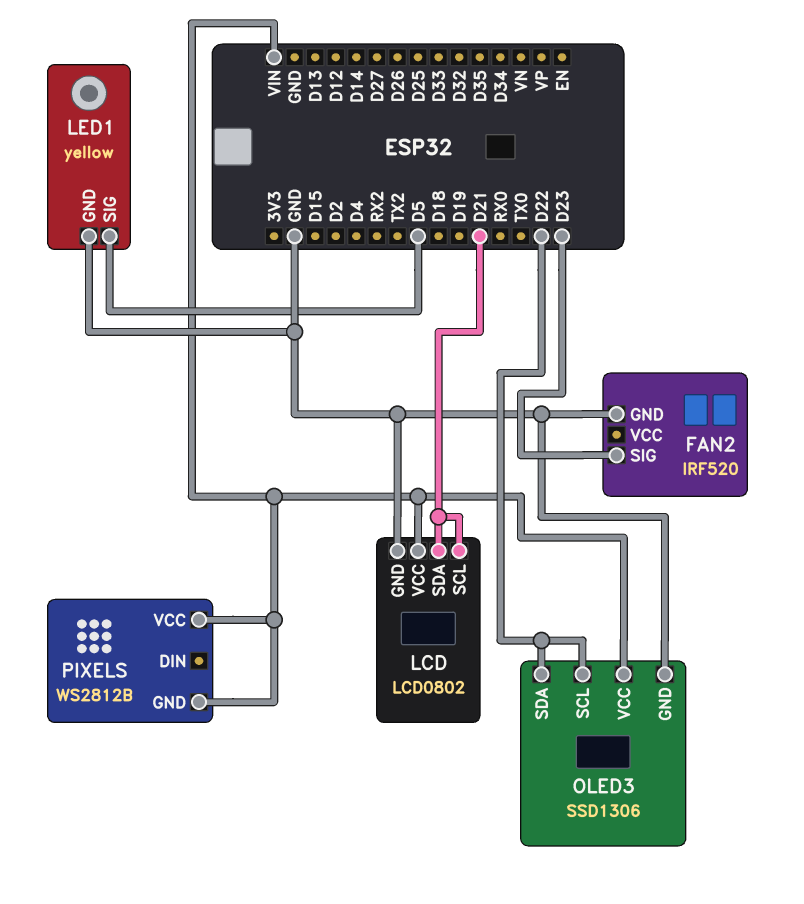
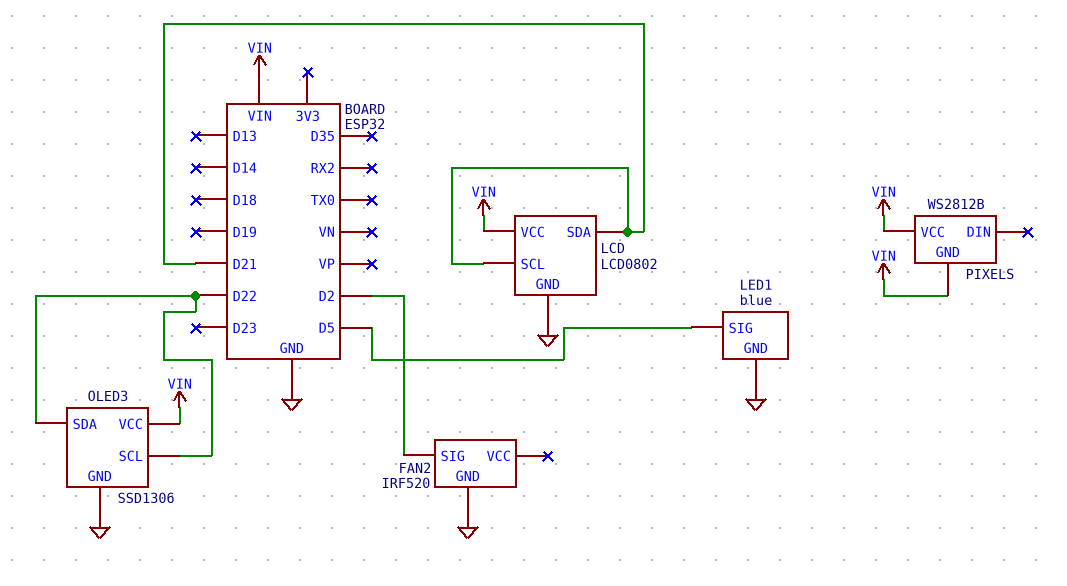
FAN2 pin SIG: D23 -> D2
LED1: yellow -> blue

